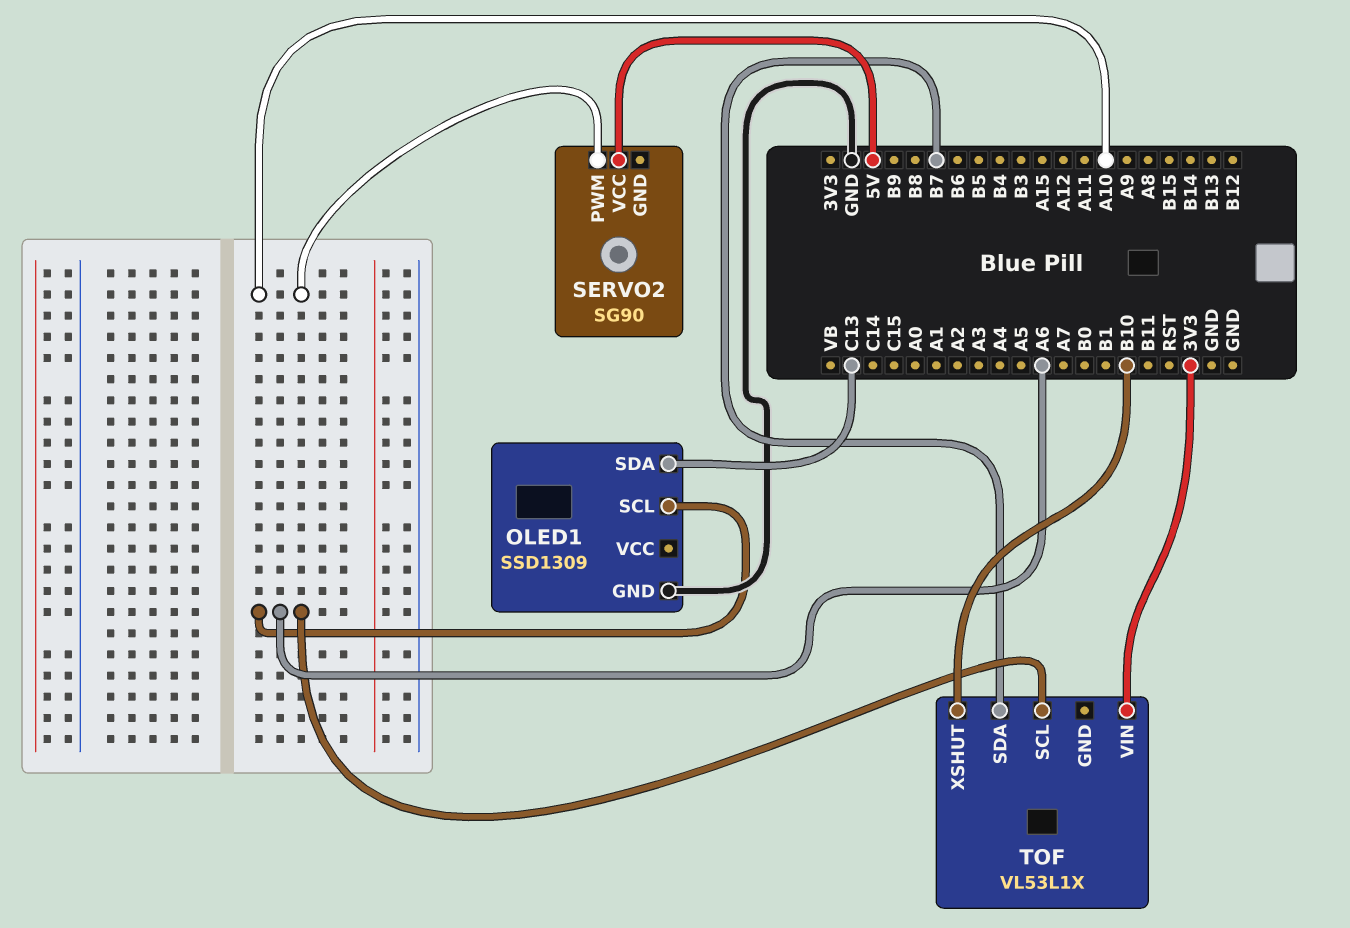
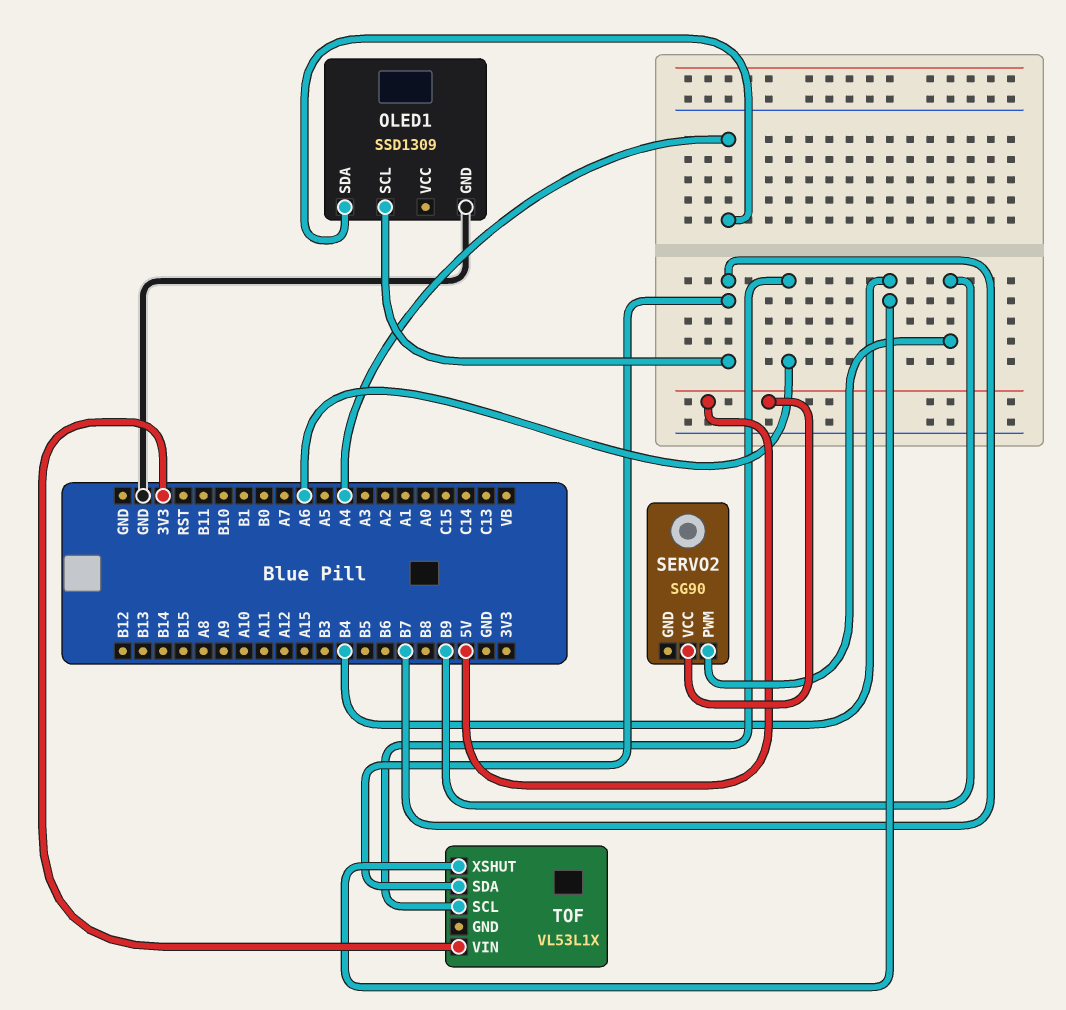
OLED1 pin SCL: A6 -> B7
OLED1 pin SDA: C13 -> A4
SERVO2 pin PWM: A10 -> B9
TOF pin XSHUT: B10 -> B4

